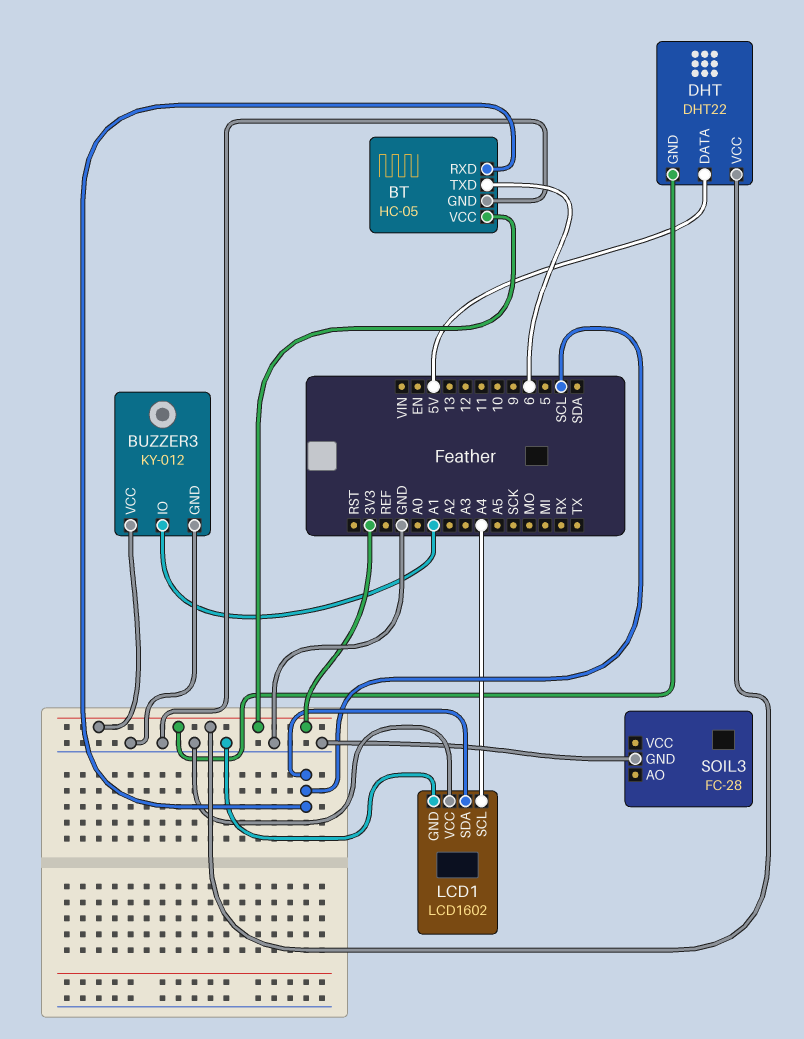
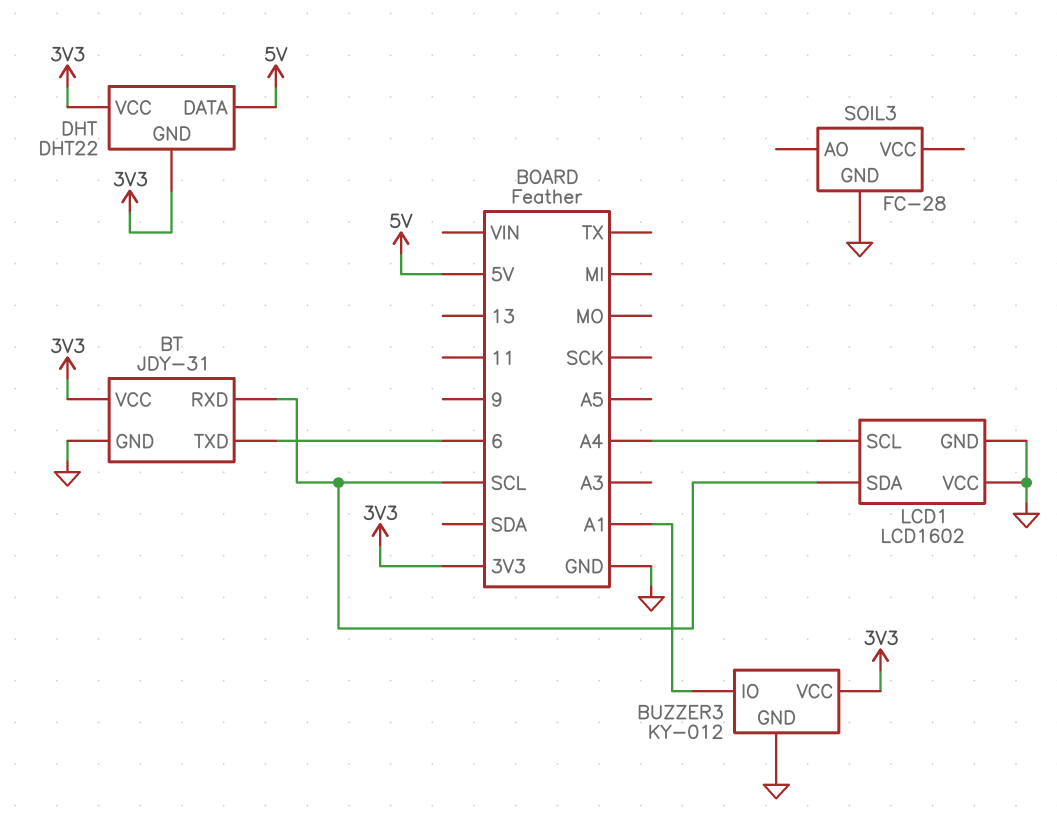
BT: HC-05 -> JDY-31

